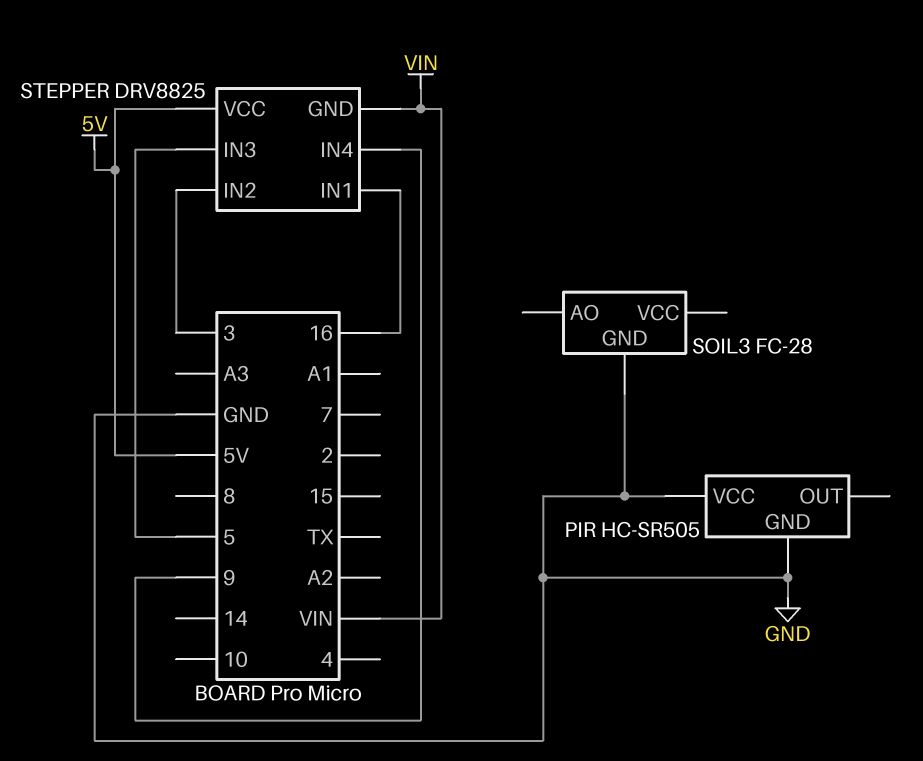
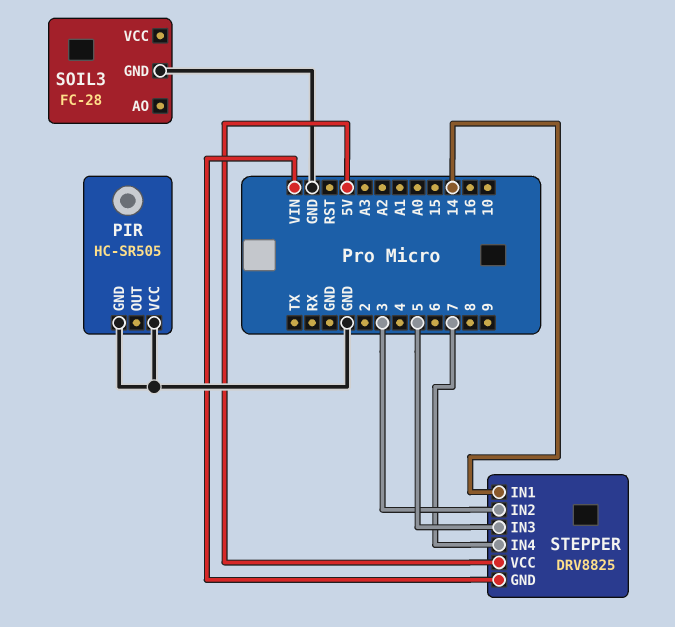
STEPPER pin IN1: 16 -> 14
STEPPER pin IN4: 9 -> 7

